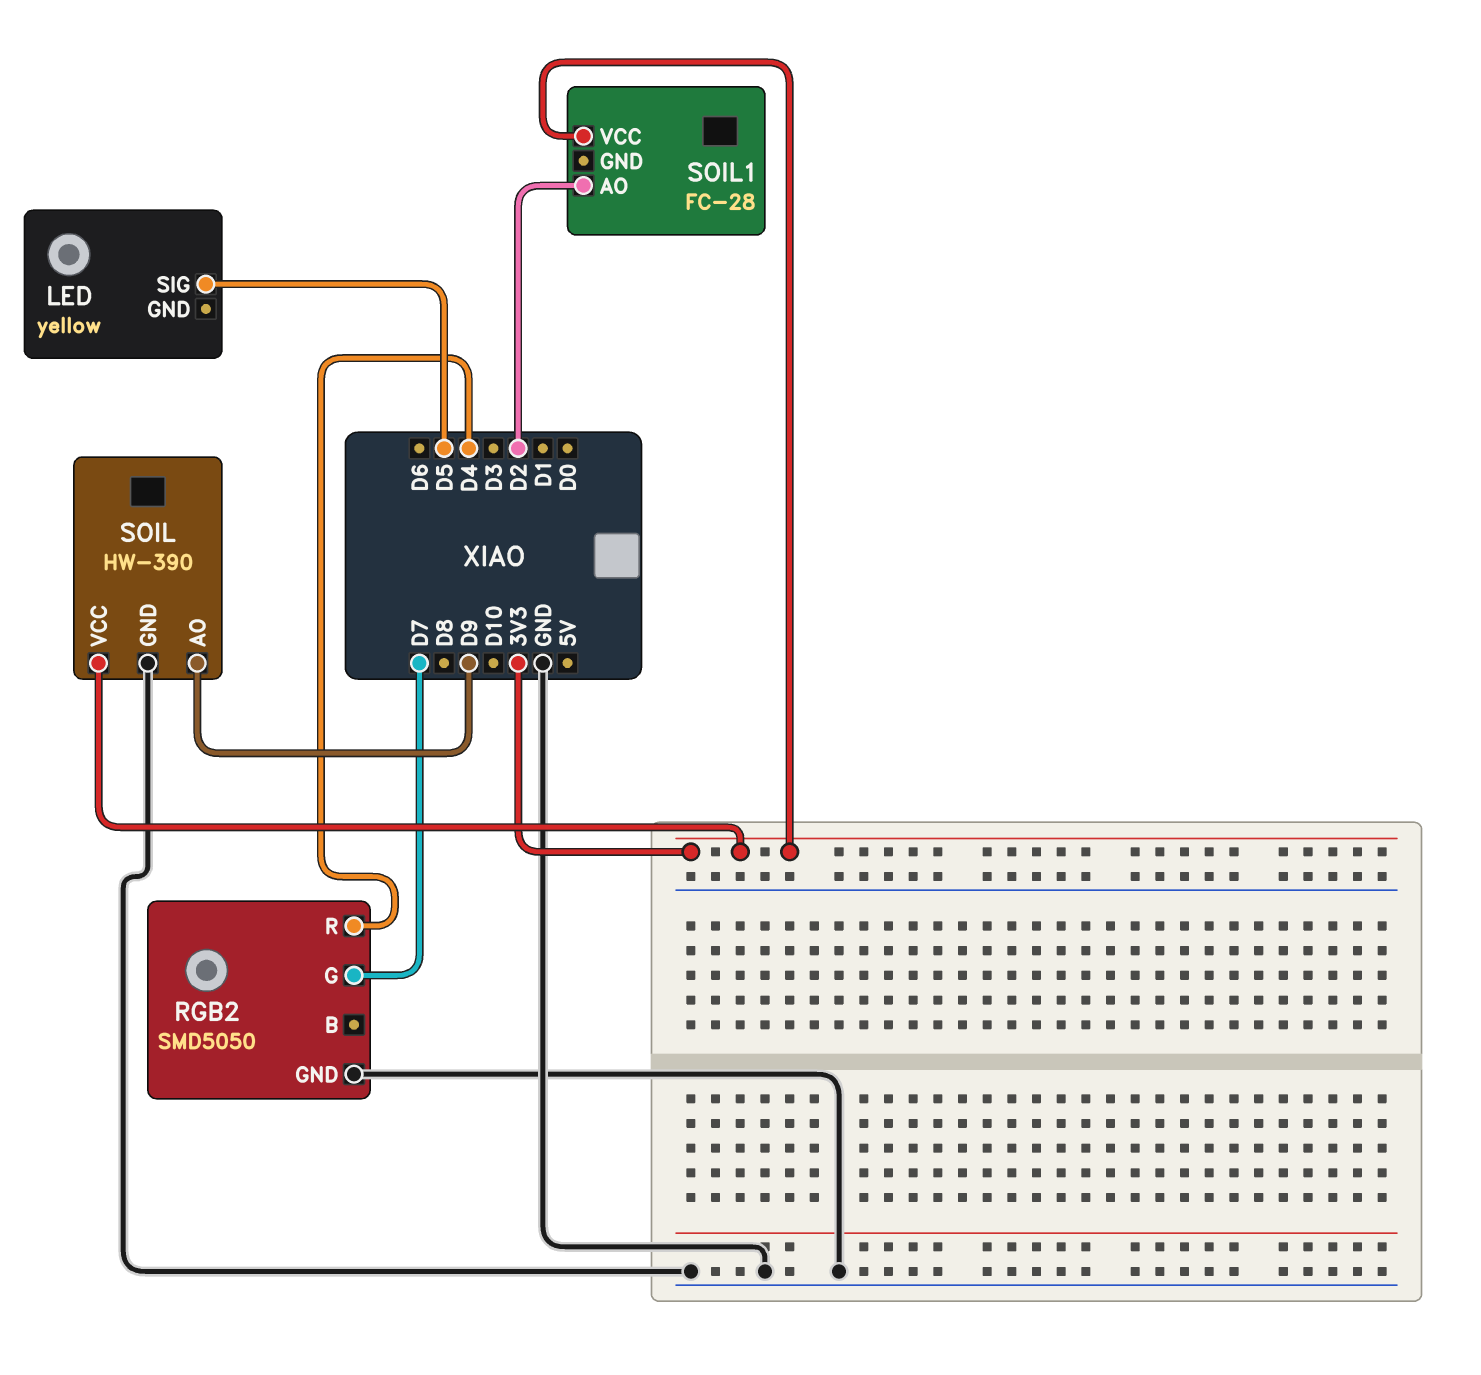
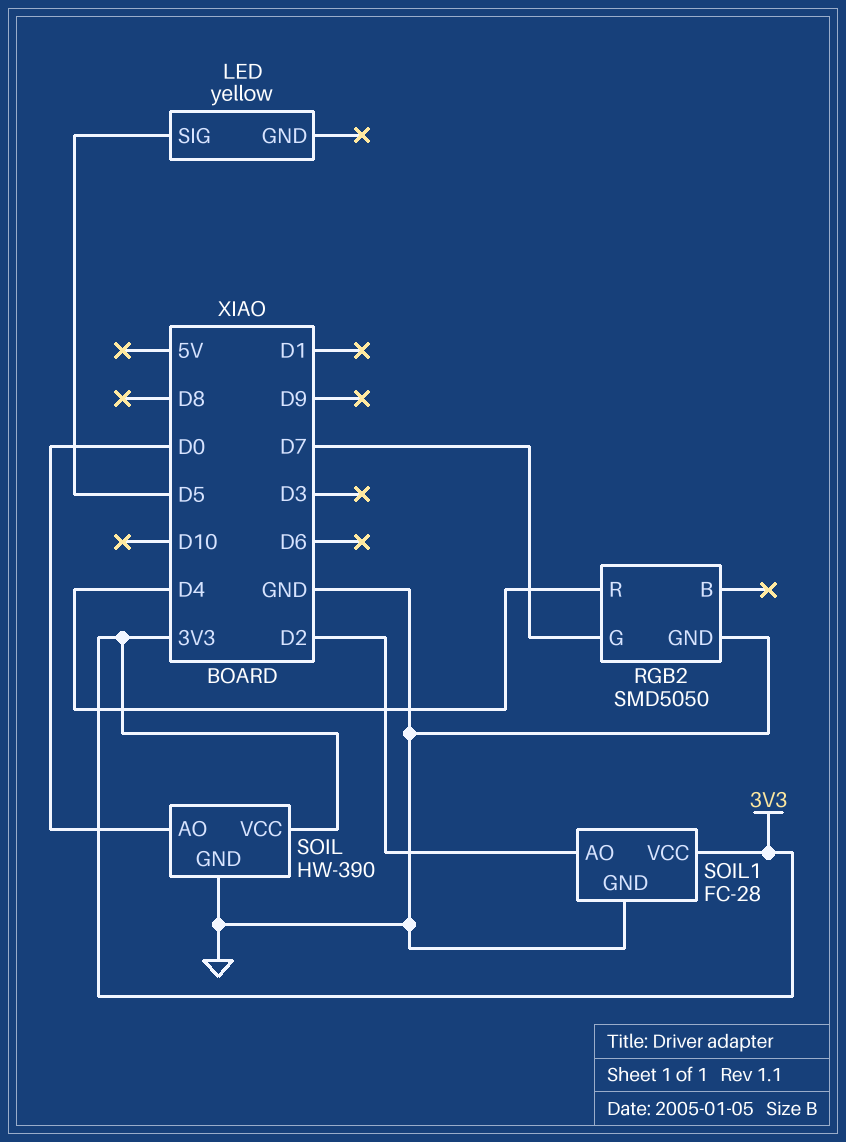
SOIL pin AO: D9 -> D0
SOIL1 pin GND: none -> GND

